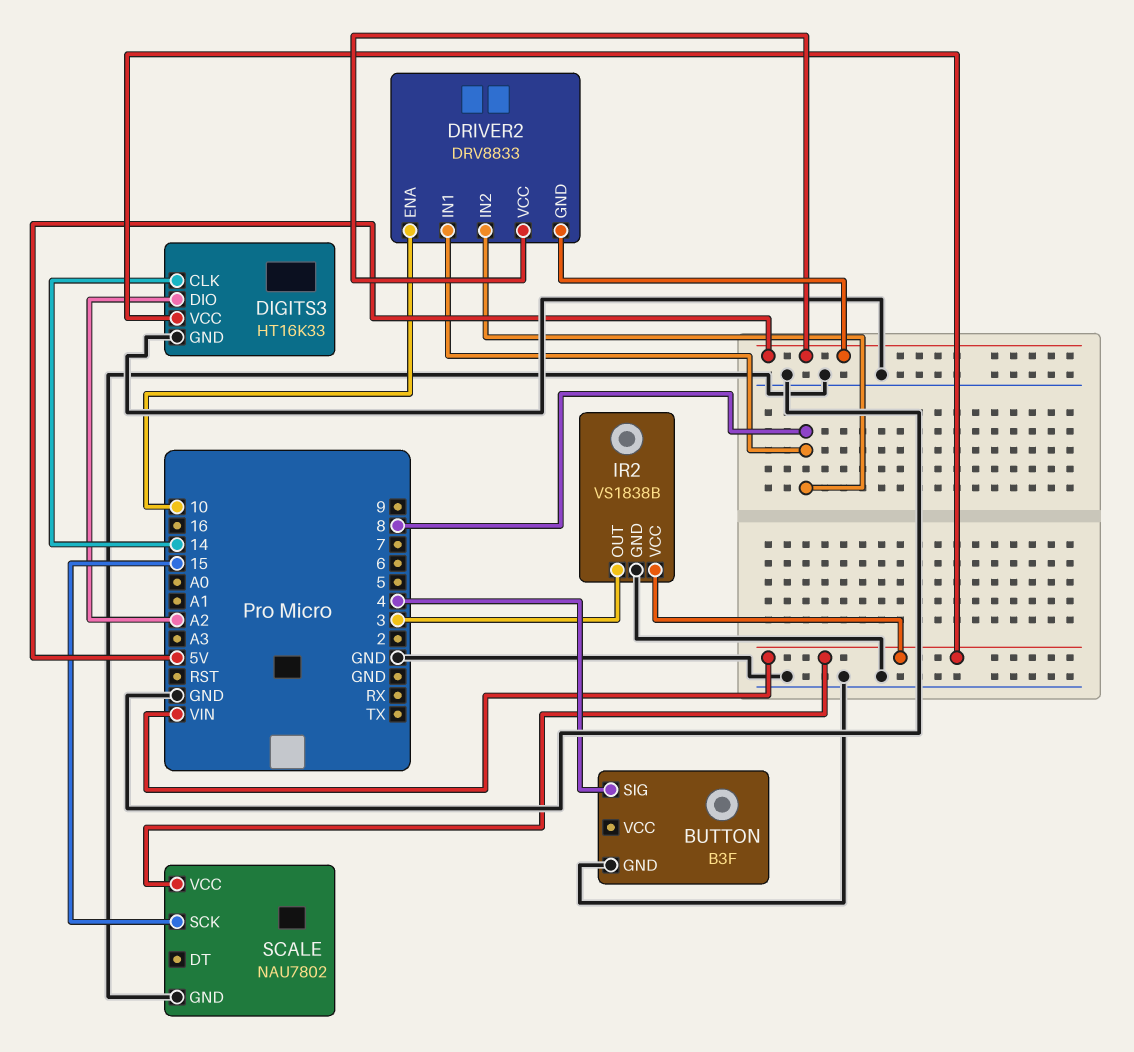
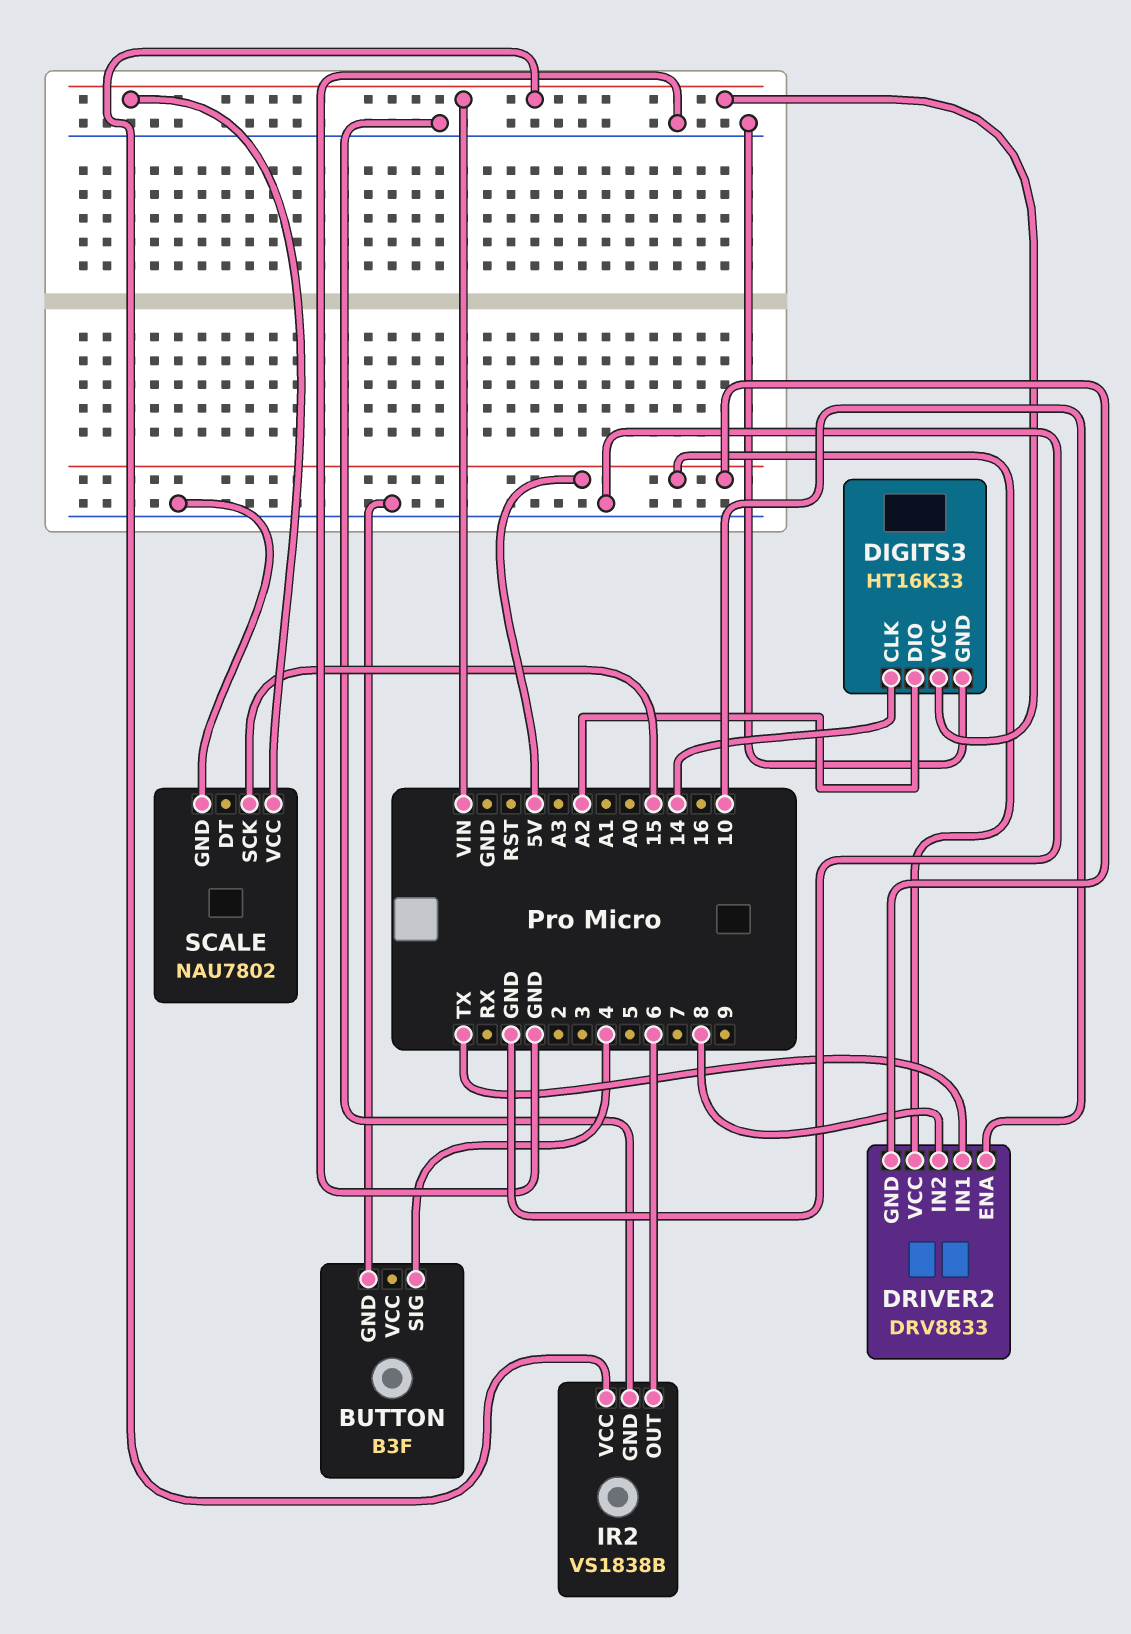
DRIVER2 pin IN1: 8 -> TX
IR2 pin OUT: 3 -> 6

